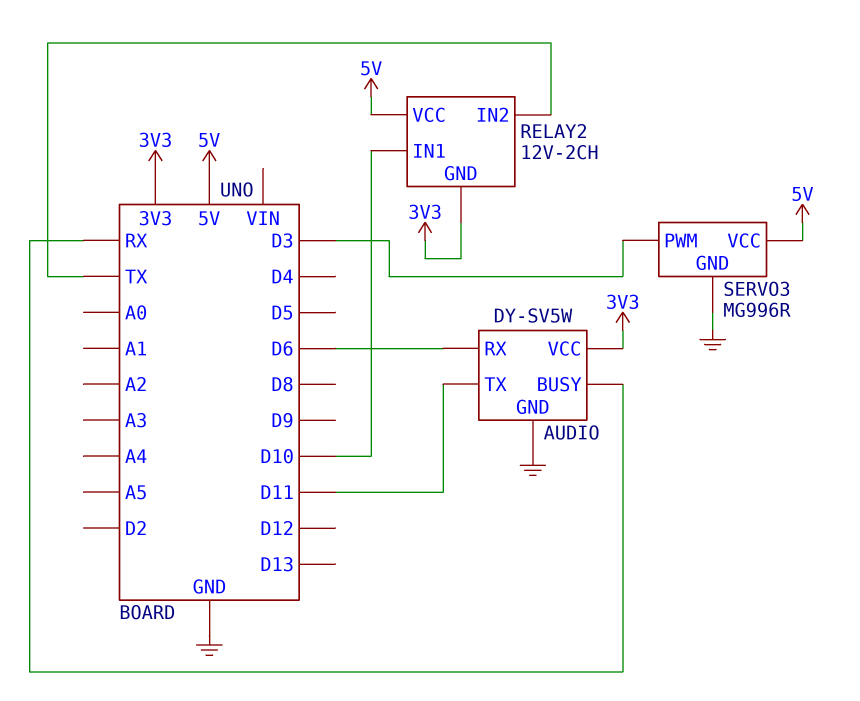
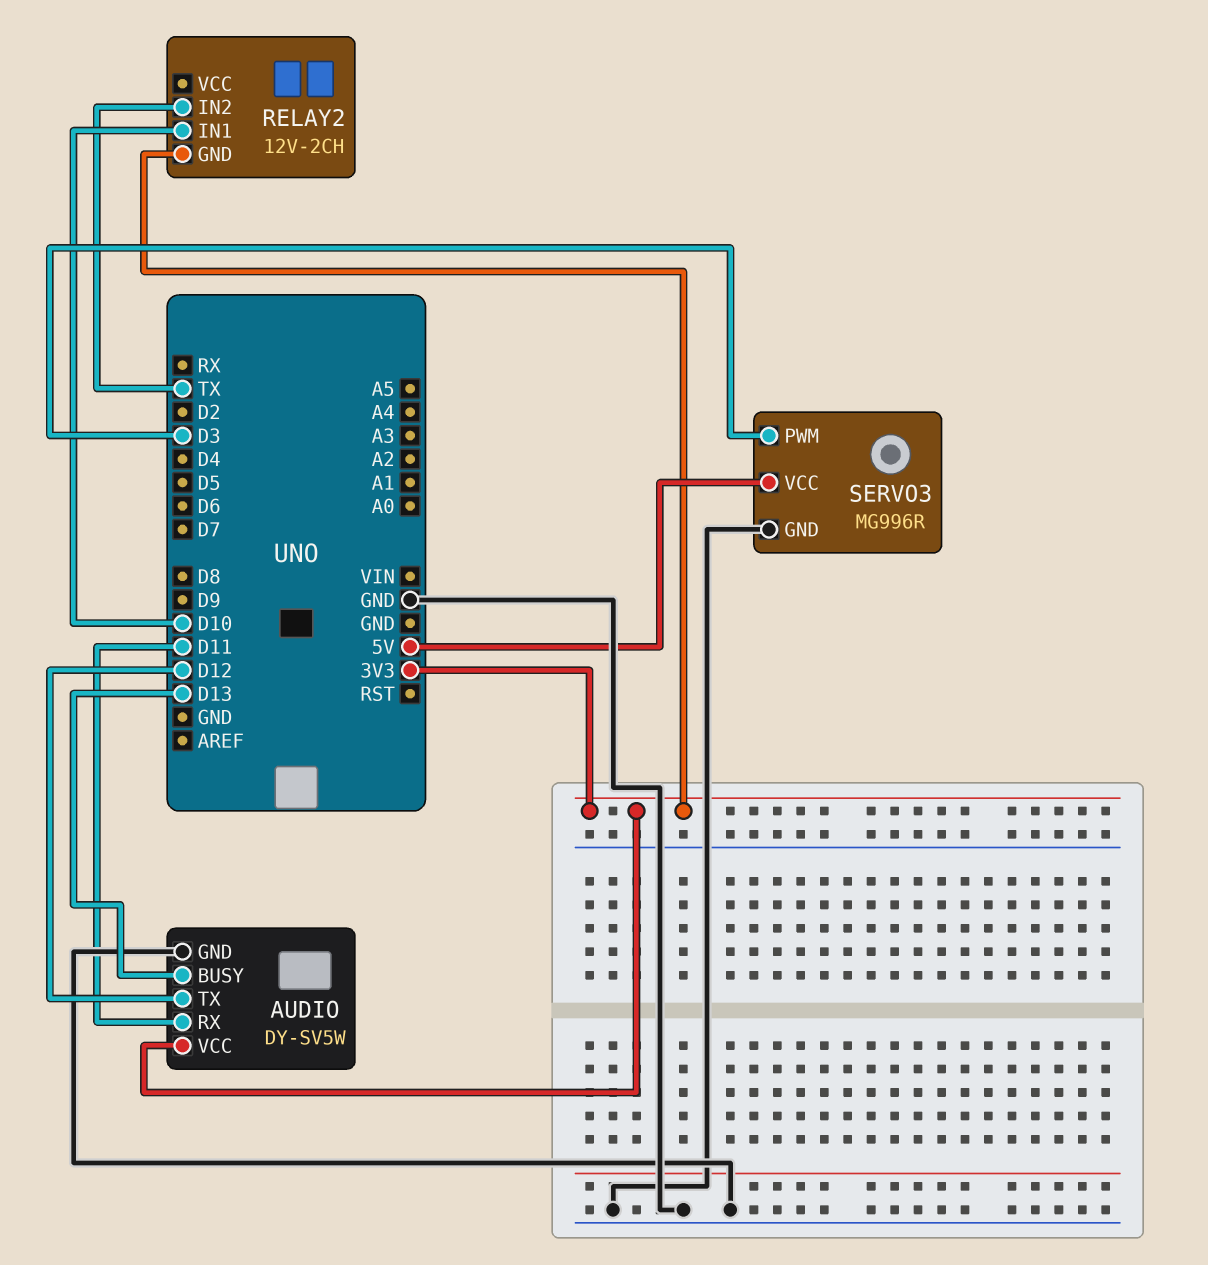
AUDIO pin BUSY: RX -> D13
AUDIO pin RX: D6 -> D11
AUDIO pin TX: D11 -> D12
RELAY2 pin VCC: 5V -> none

